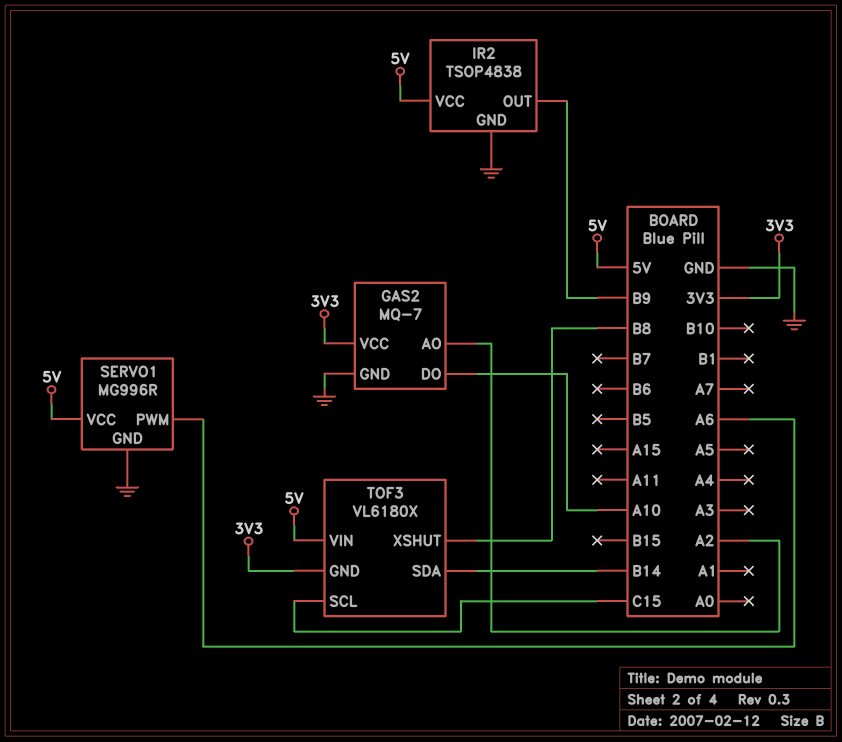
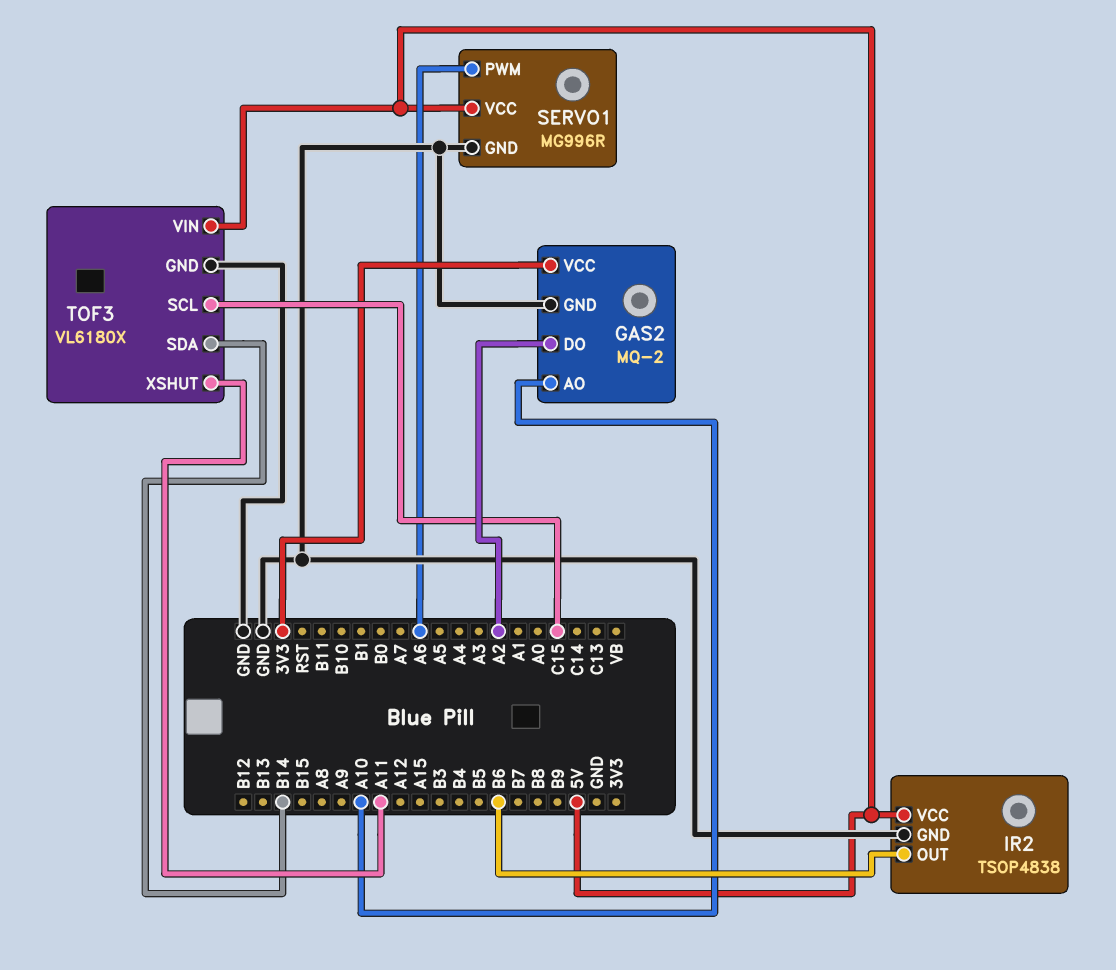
GAS2: MQ-7 -> MQ-2
GAS2 pin AO: A2 -> A10
GAS2 pin DO: A10 -> A2
IR2 pin OUT: B9 -> B6
TOF3 pin GND: 3V3 -> GND
TOF3 pin XSHUT: B8 -> A11

